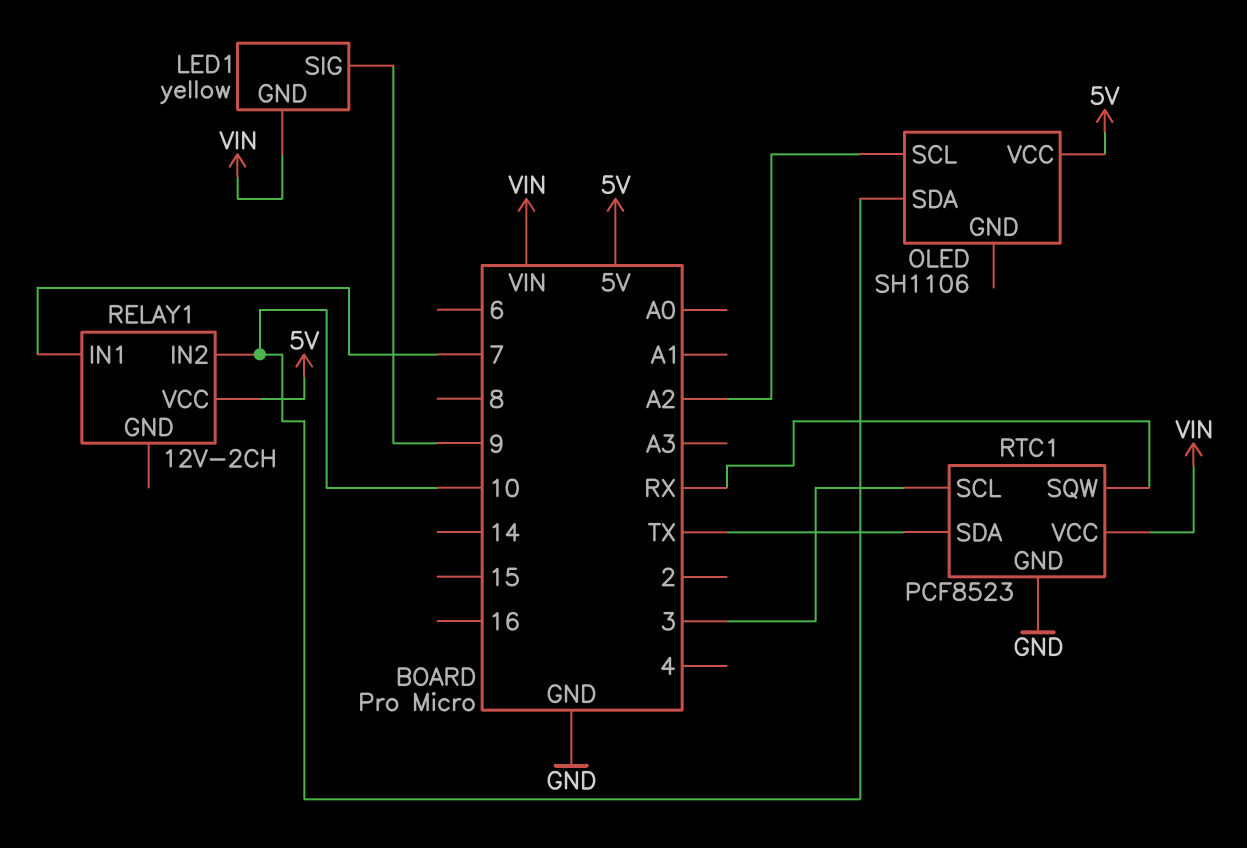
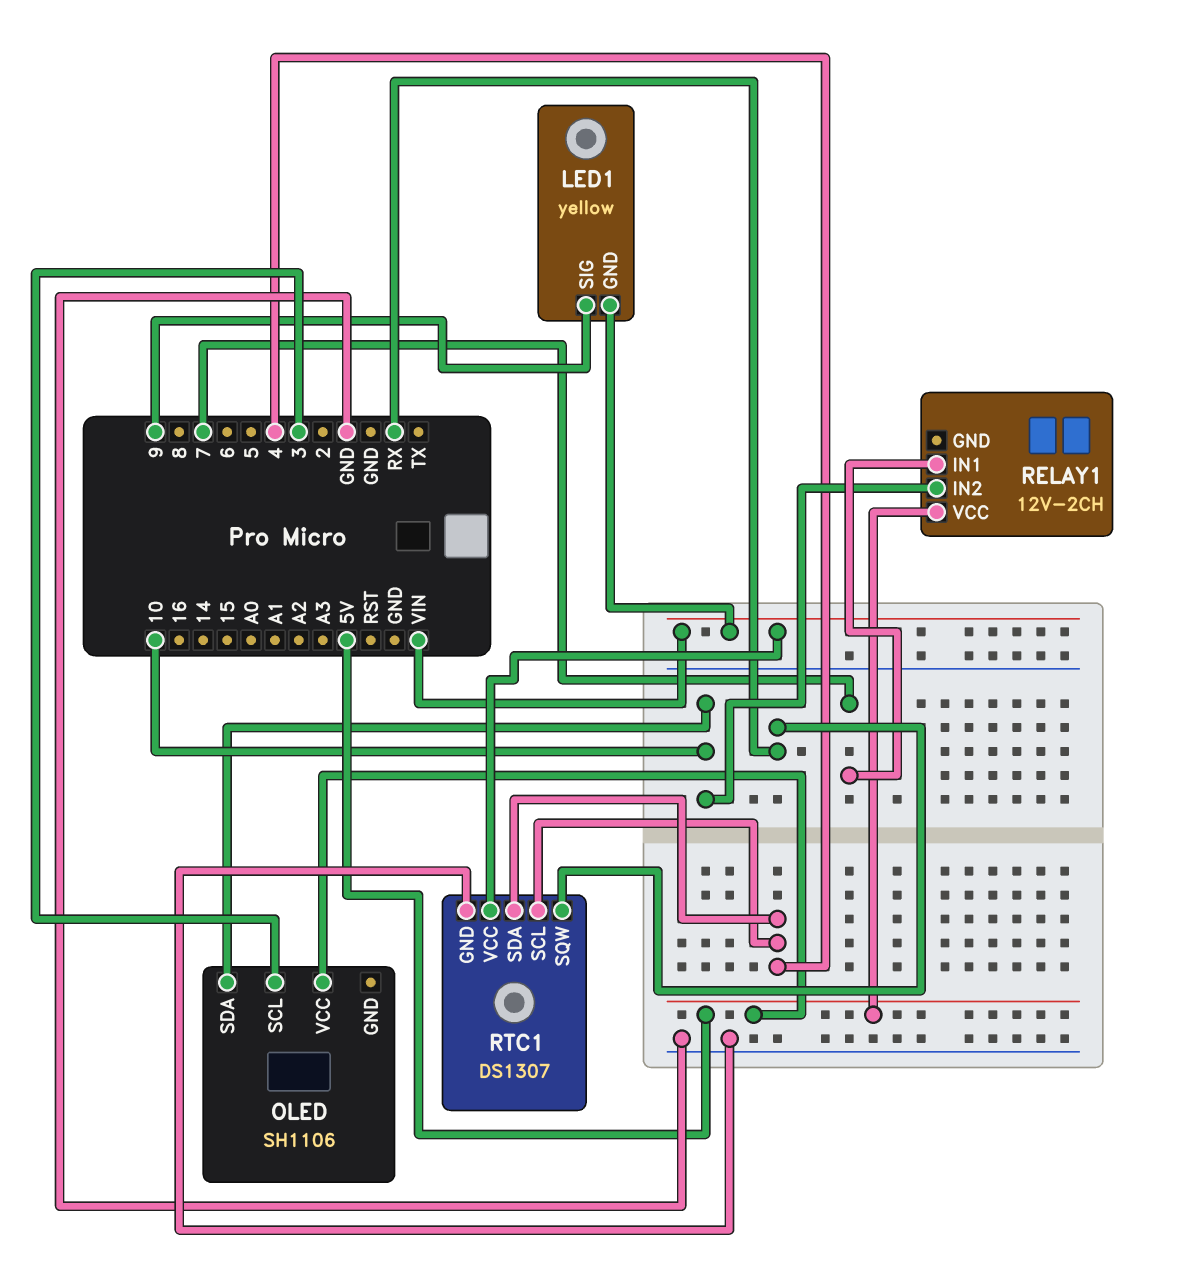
OLED pin SCL: A2 -> 3
RTC1: PCF8523 -> DS1307
RTC1 pin SCL: 3 -> 4
RTC1 pin SDA: TX -> 4

